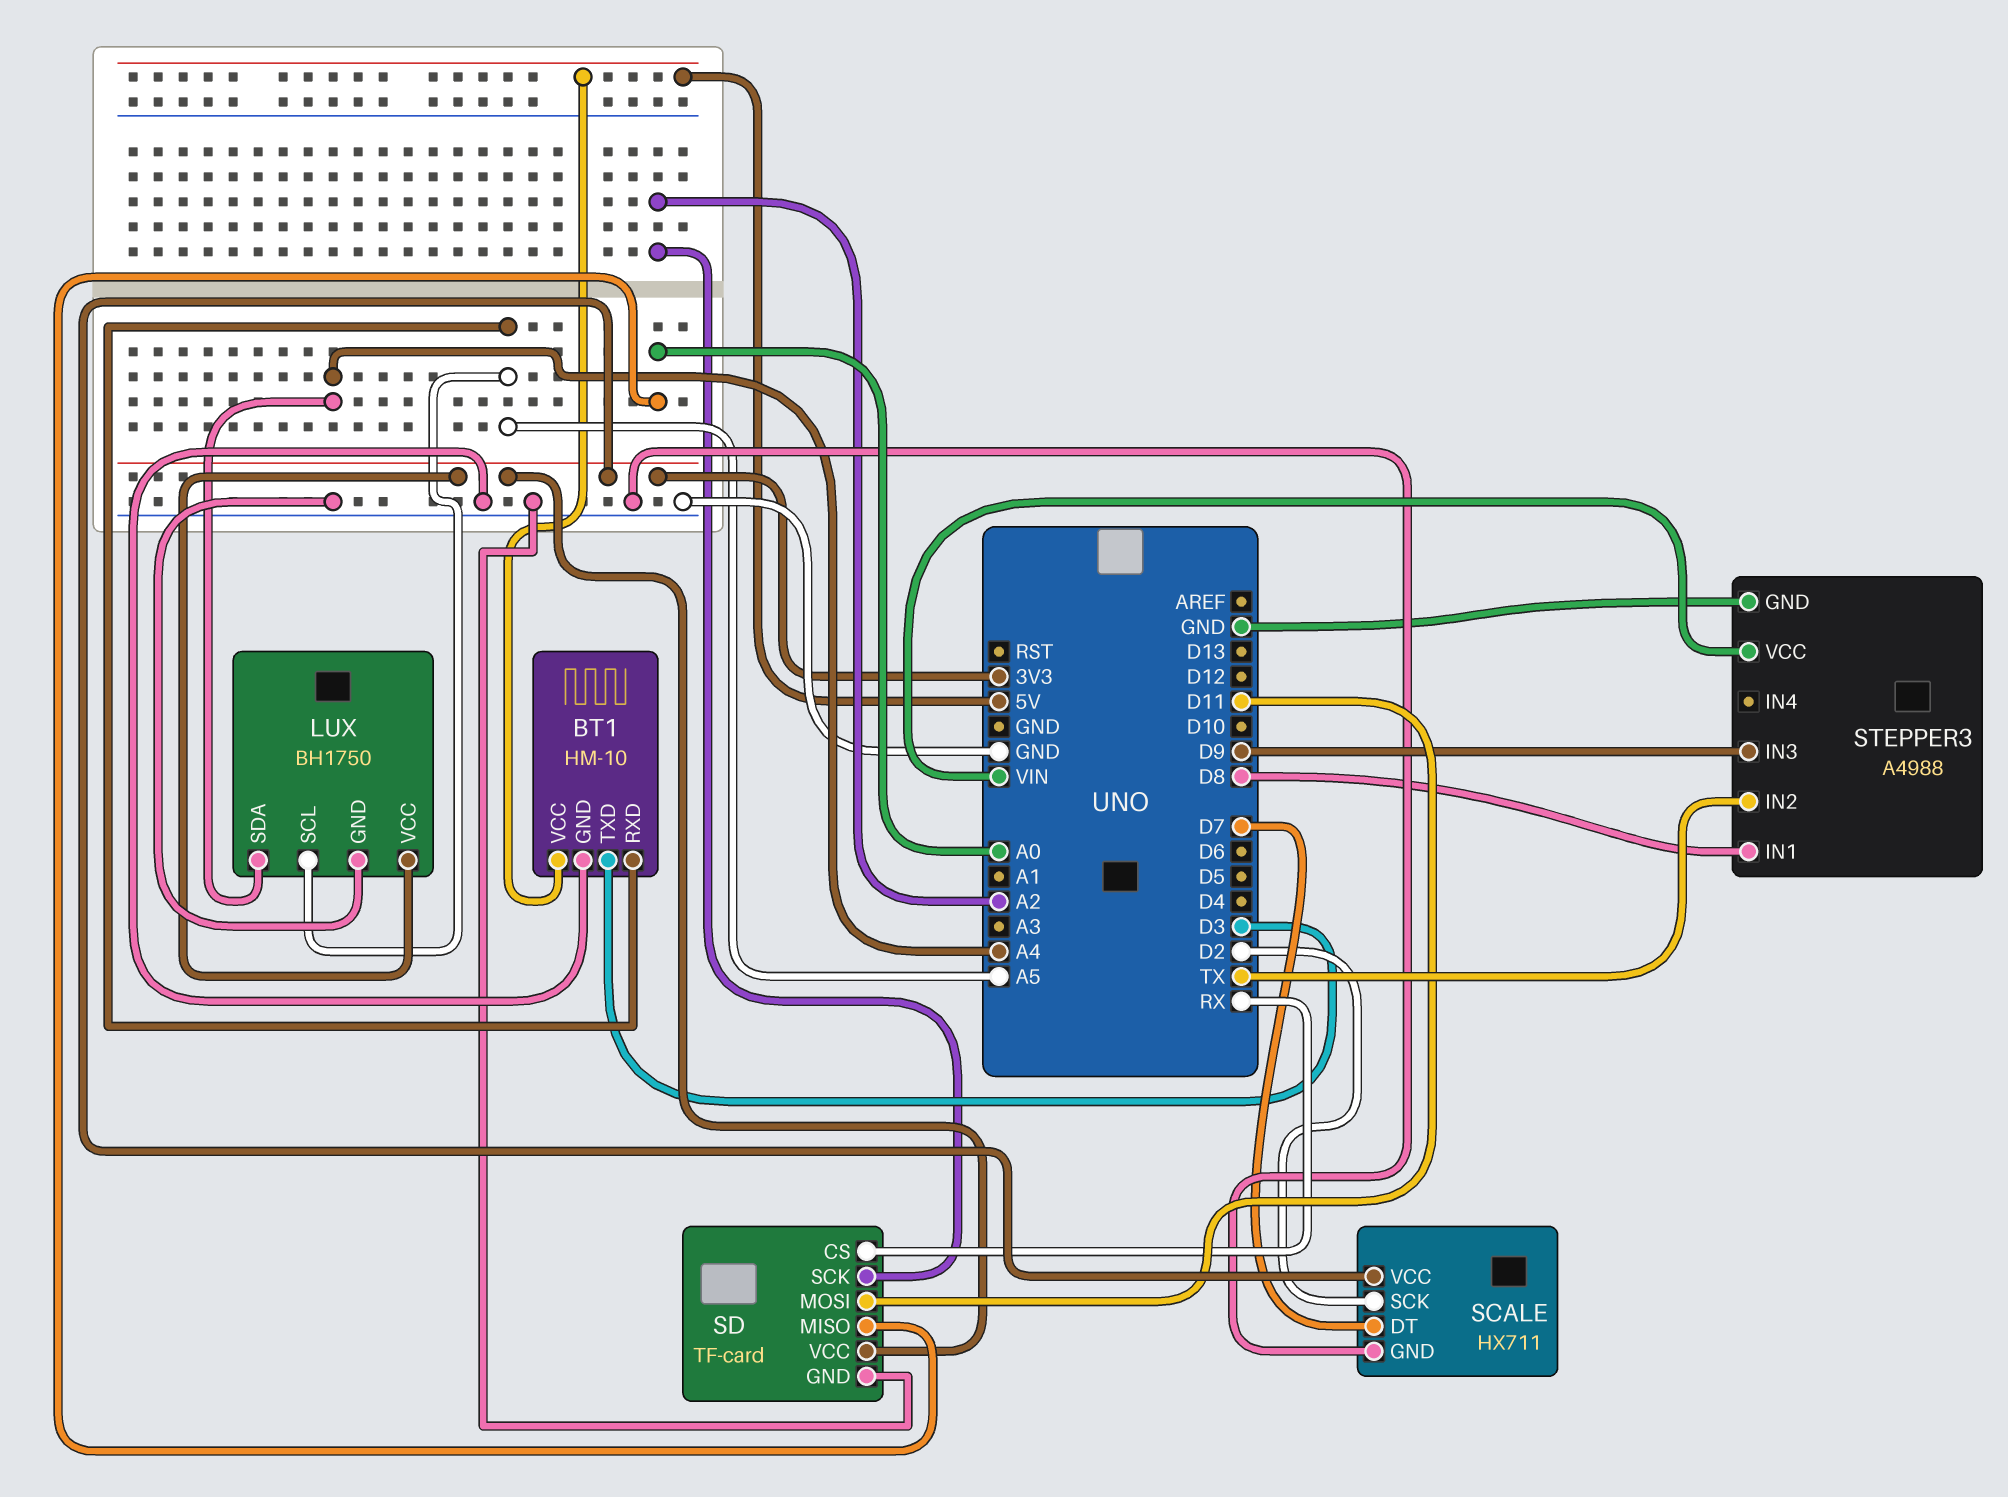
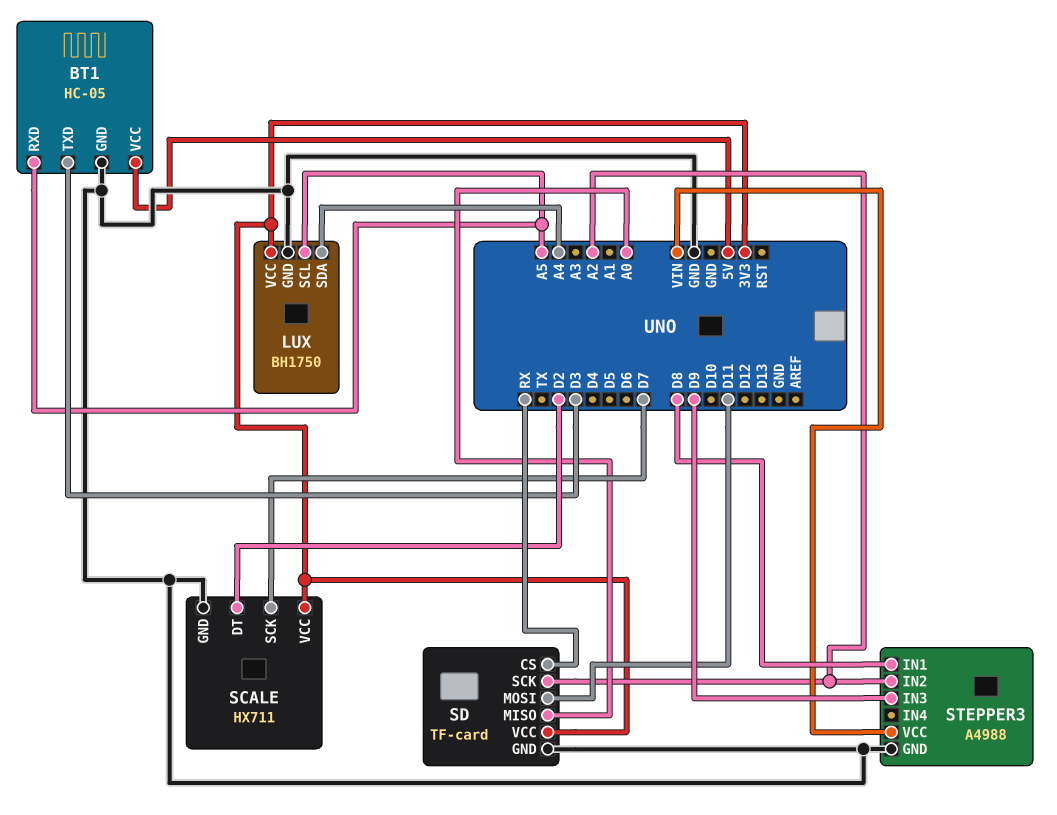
BT1: HM-10 -> HC-05
SCALE pin DT: D7 -> D2
SCALE pin SCK: D2 -> D7
STEPPER3 pin IN2: TX -> A2

